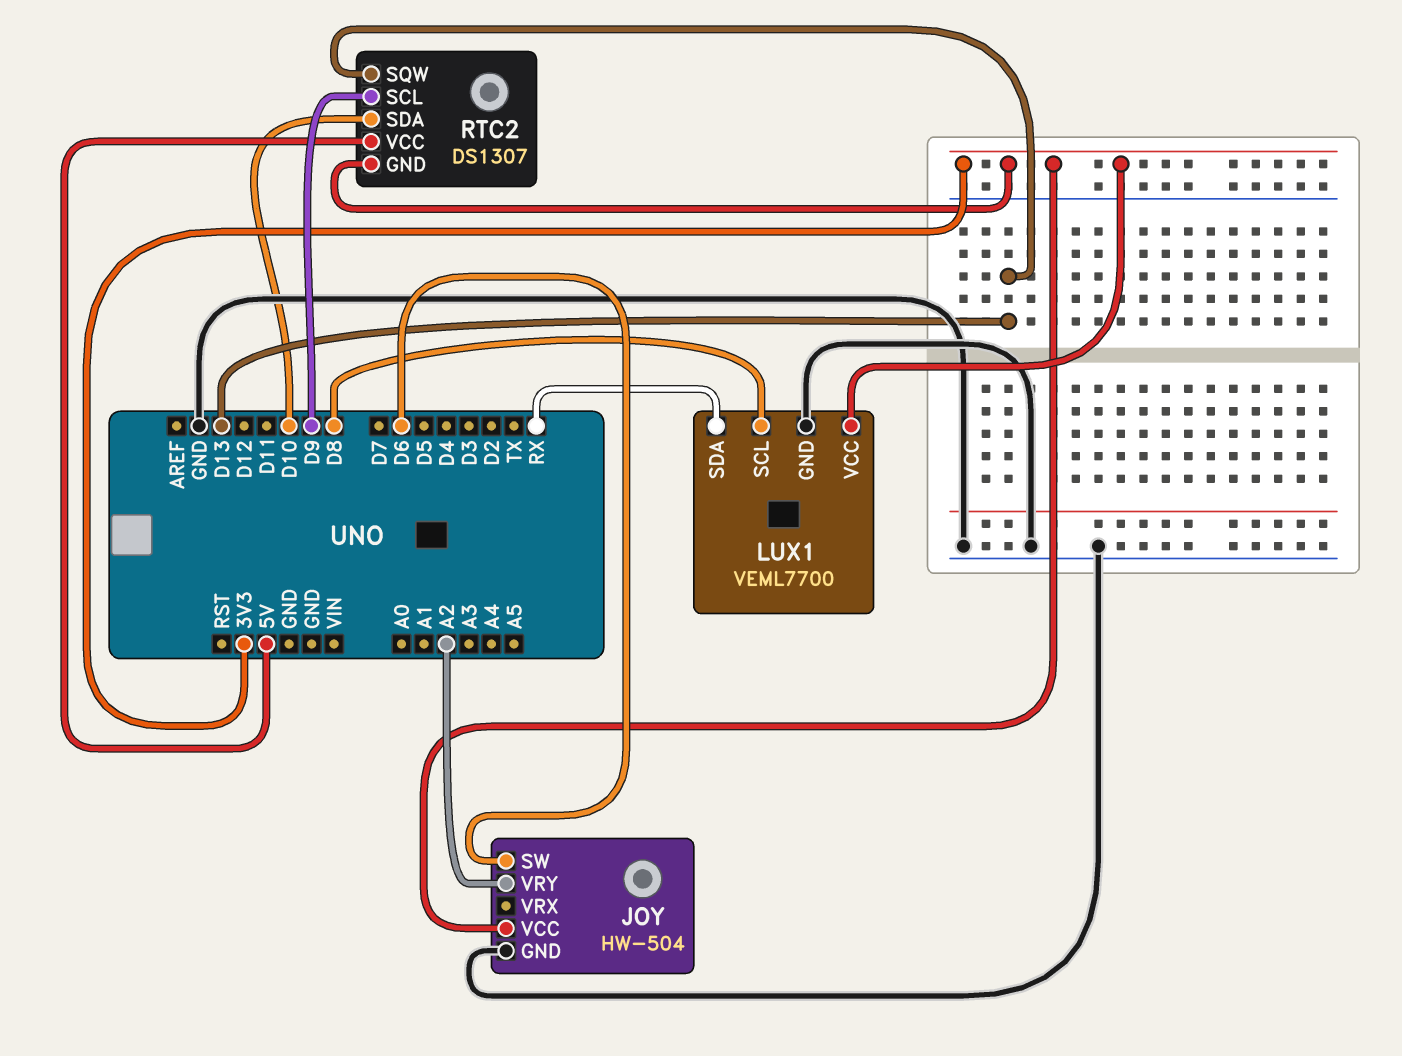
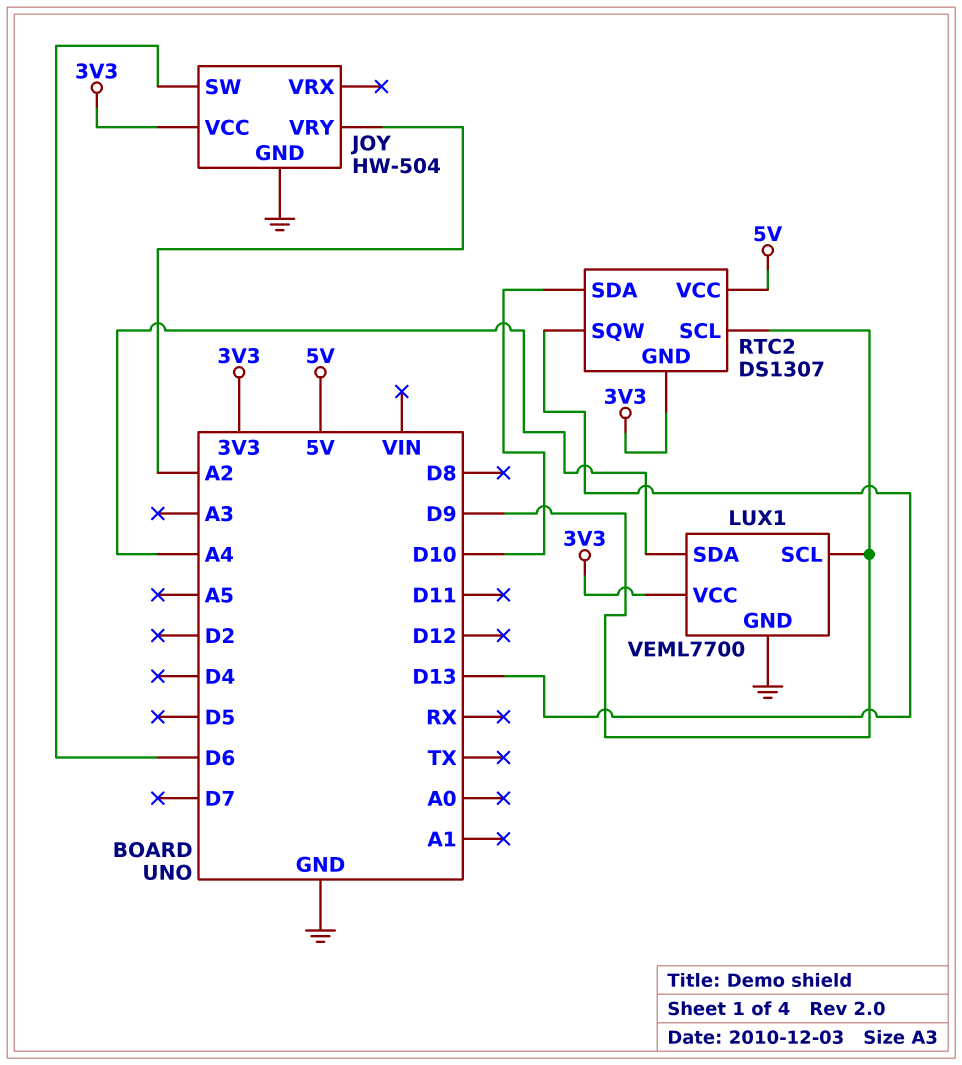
LUX1 pin SCL: D8 -> D9
LUX1 pin SDA: RX -> A4

